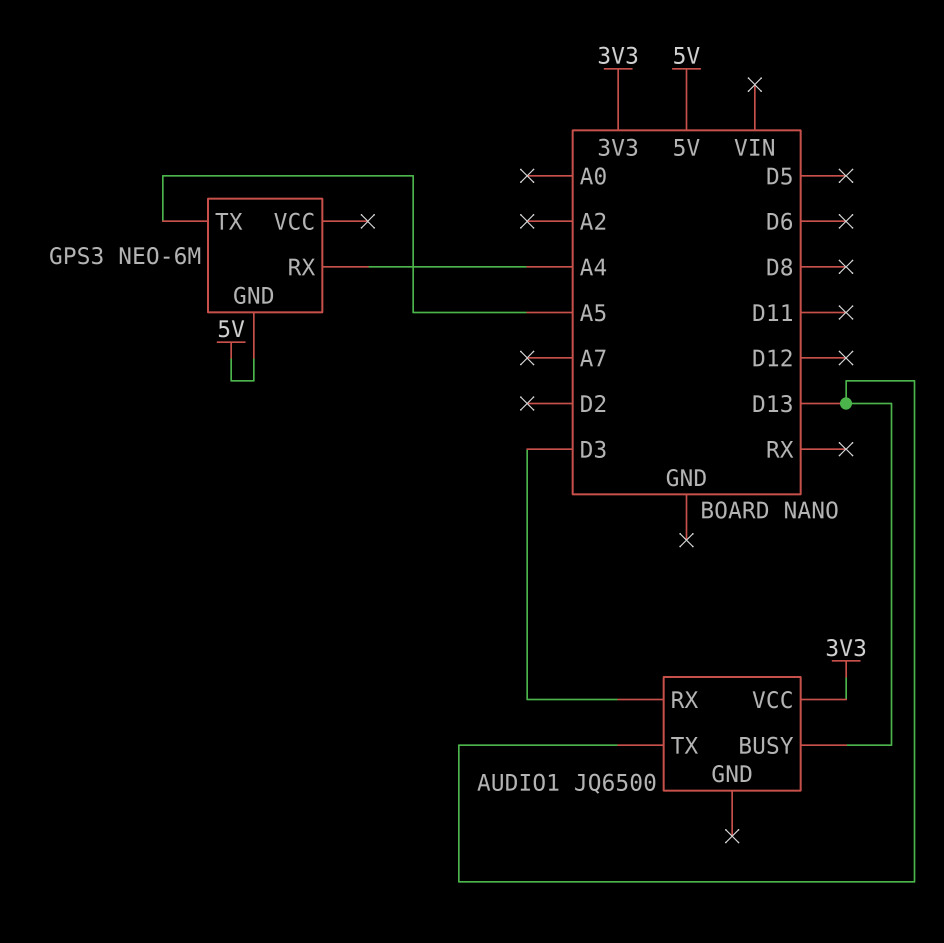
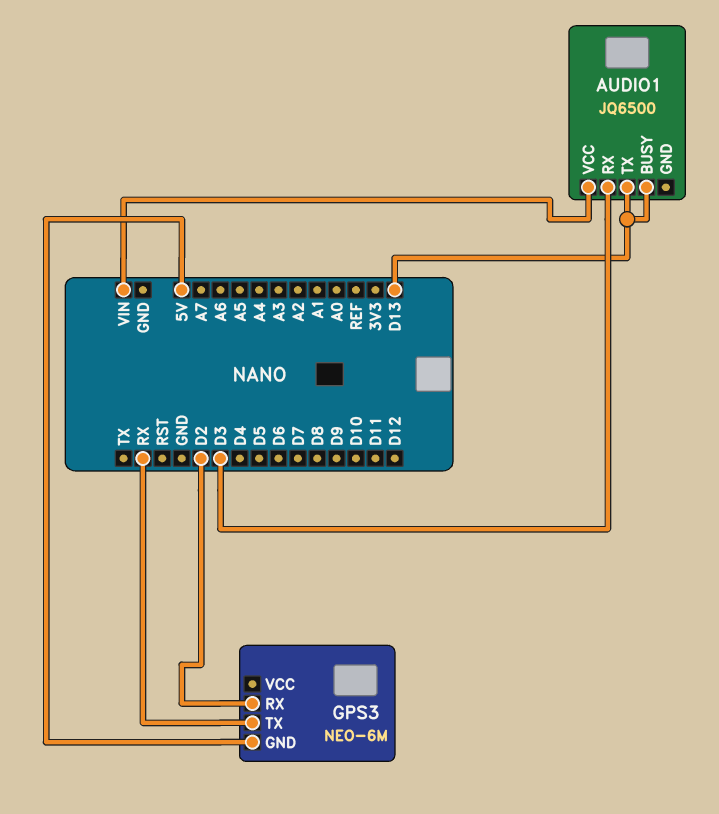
AUDIO1 pin VCC: 3V3 -> VIN
GPS3 pin RX: A4 -> D2
GPS3 pin TX: A5 -> RX

